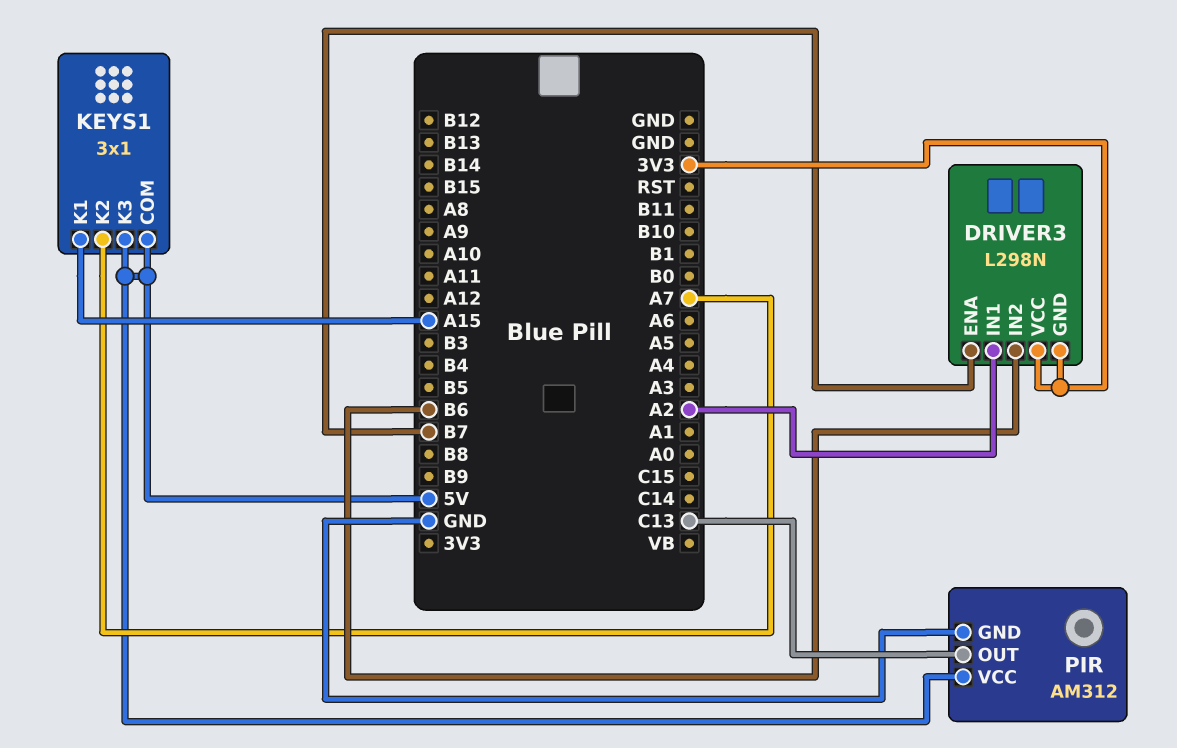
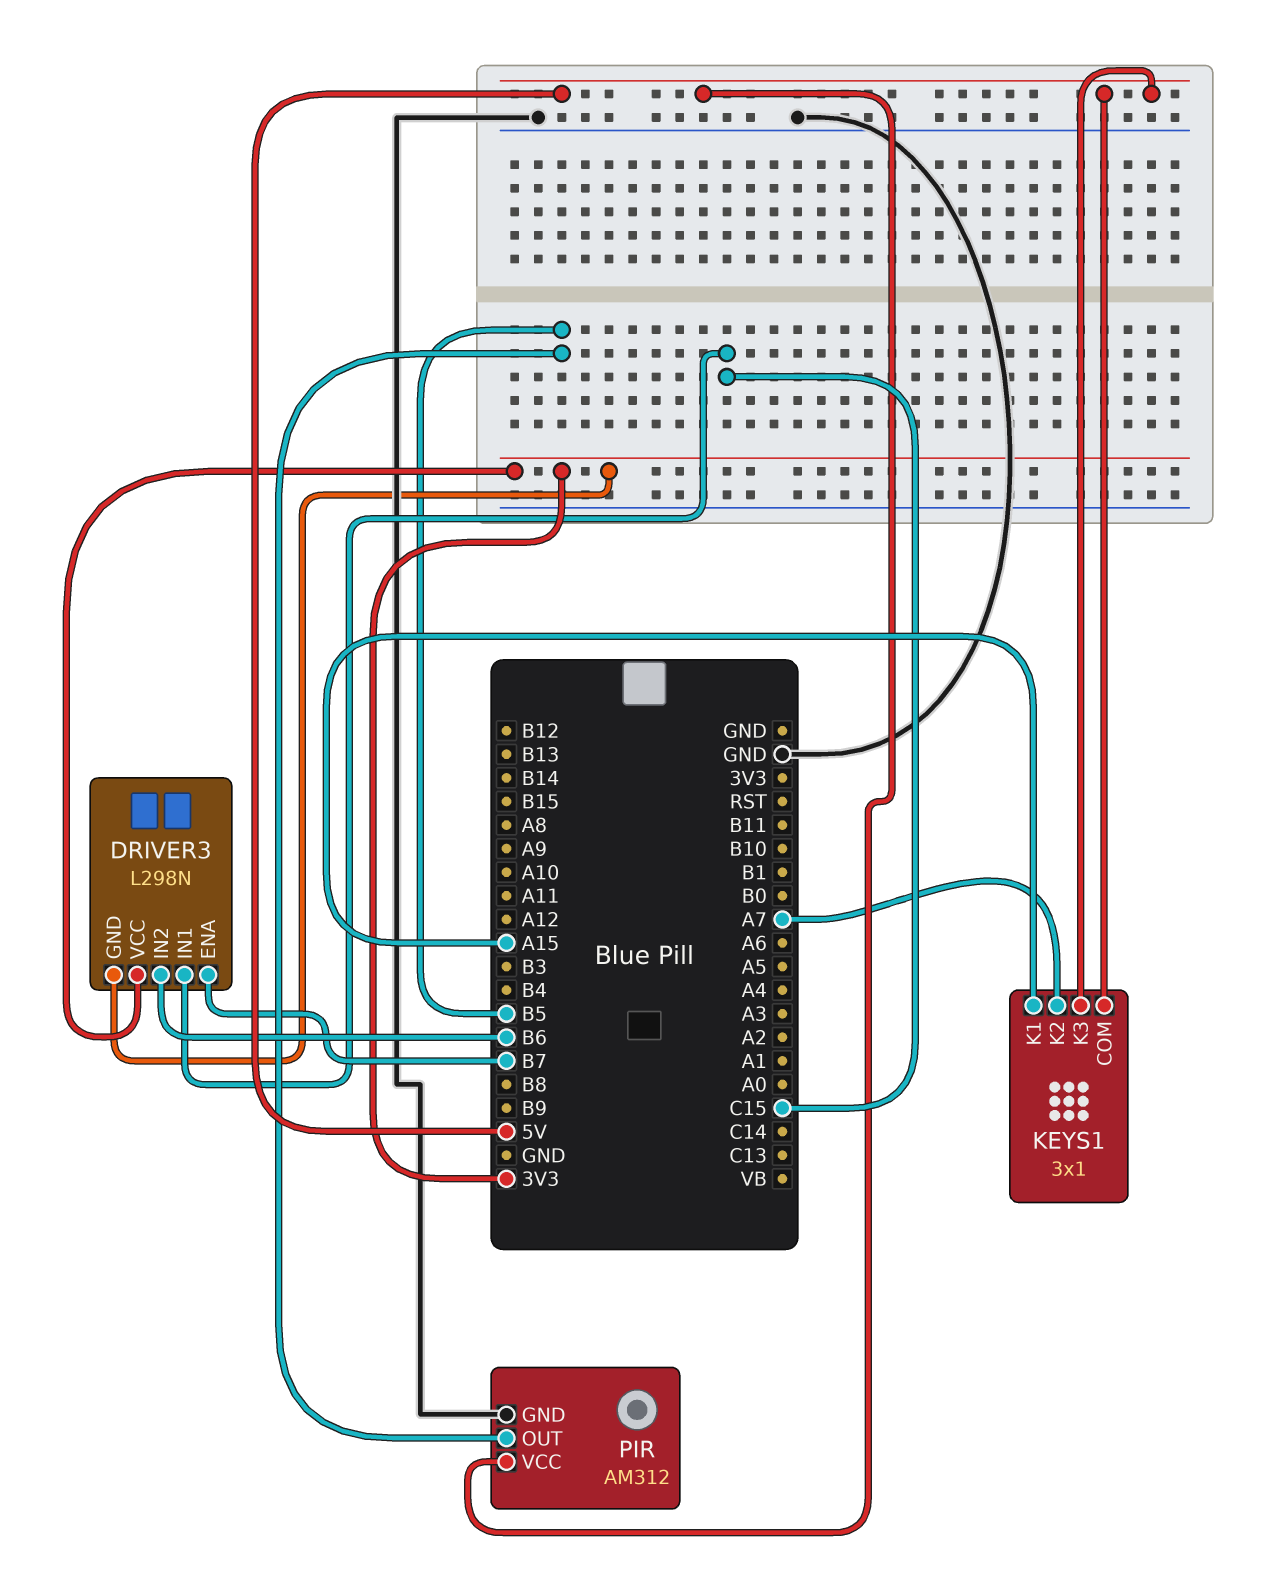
DRIVER3 pin IN1: A2 -> C15
PIR pin OUT: C13 -> B5

